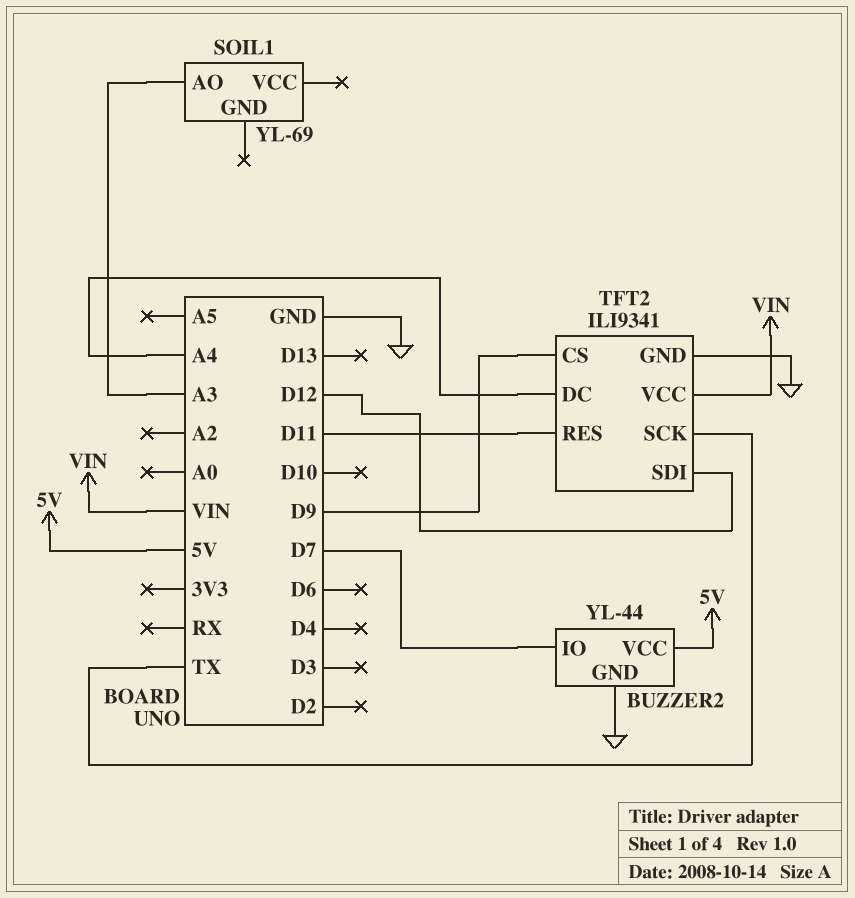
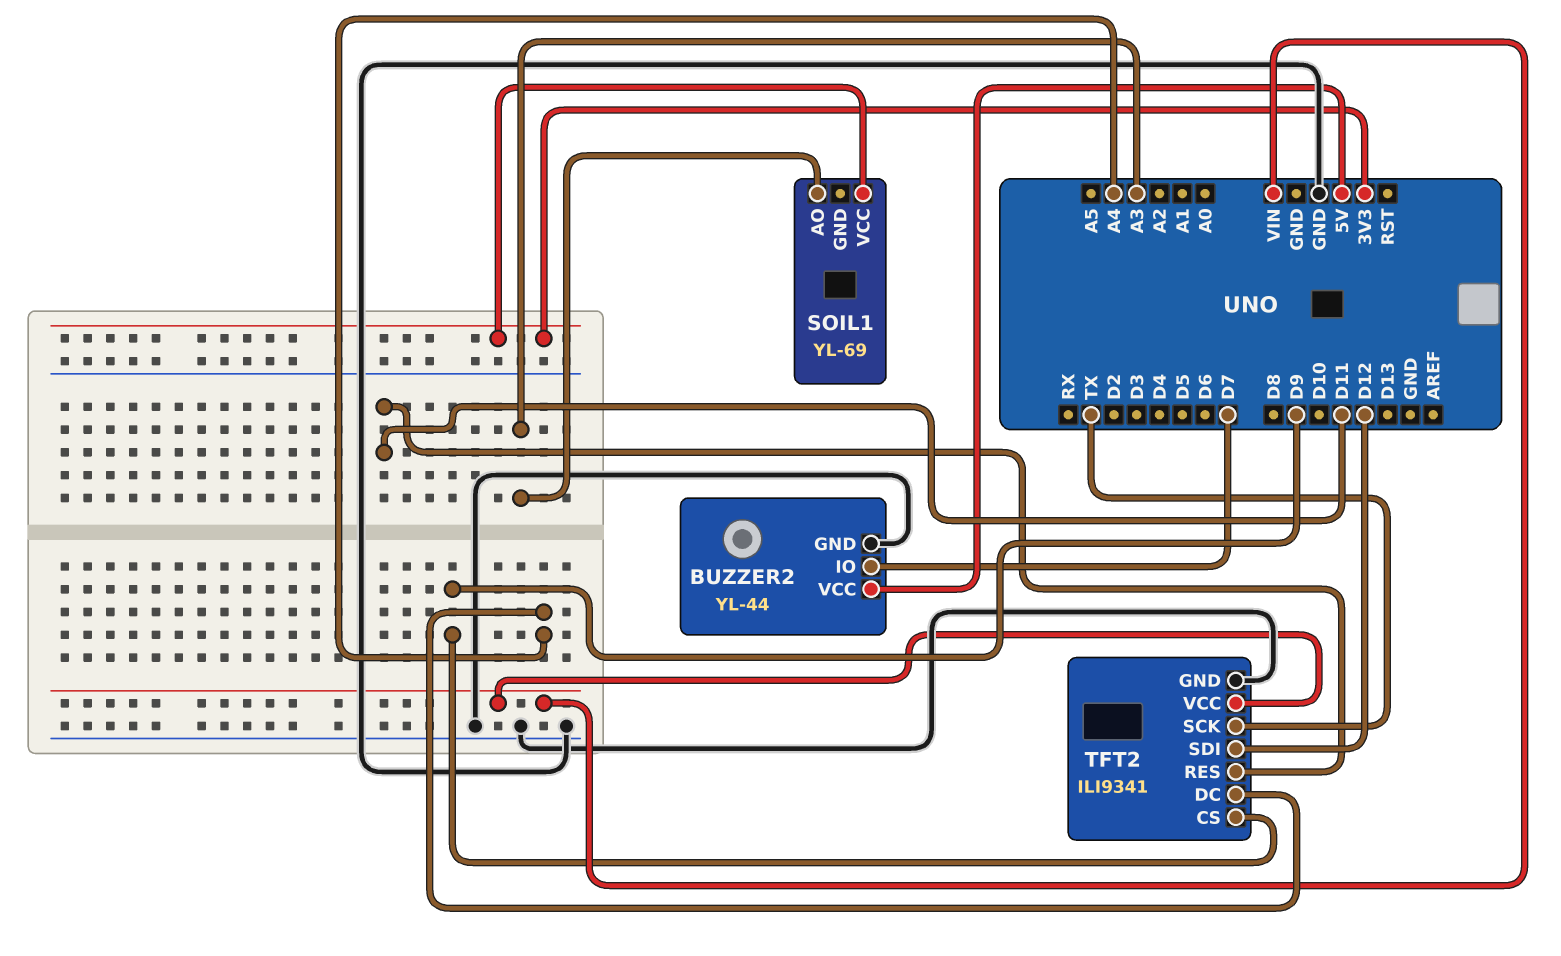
SOIL1 pin VCC: none -> 3V3

